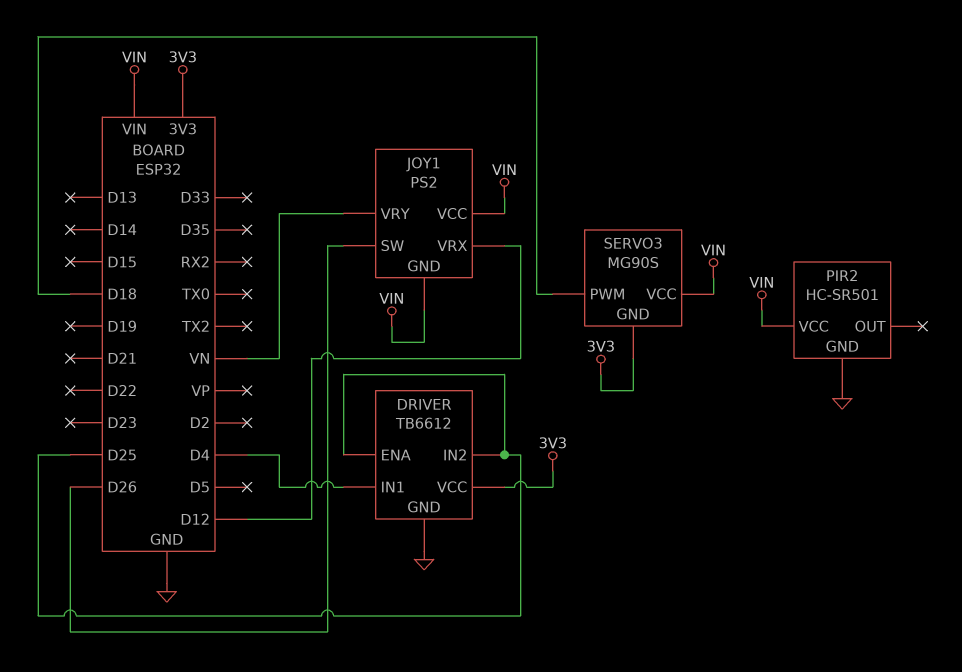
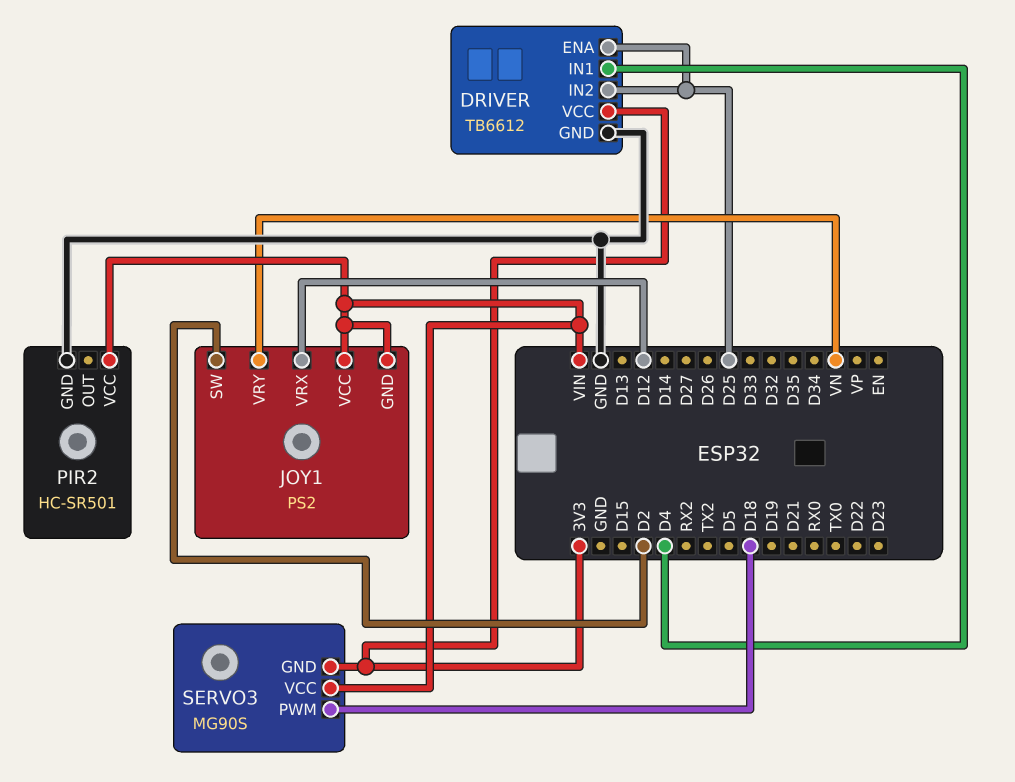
JOY1 pin SW: D26 -> D2

